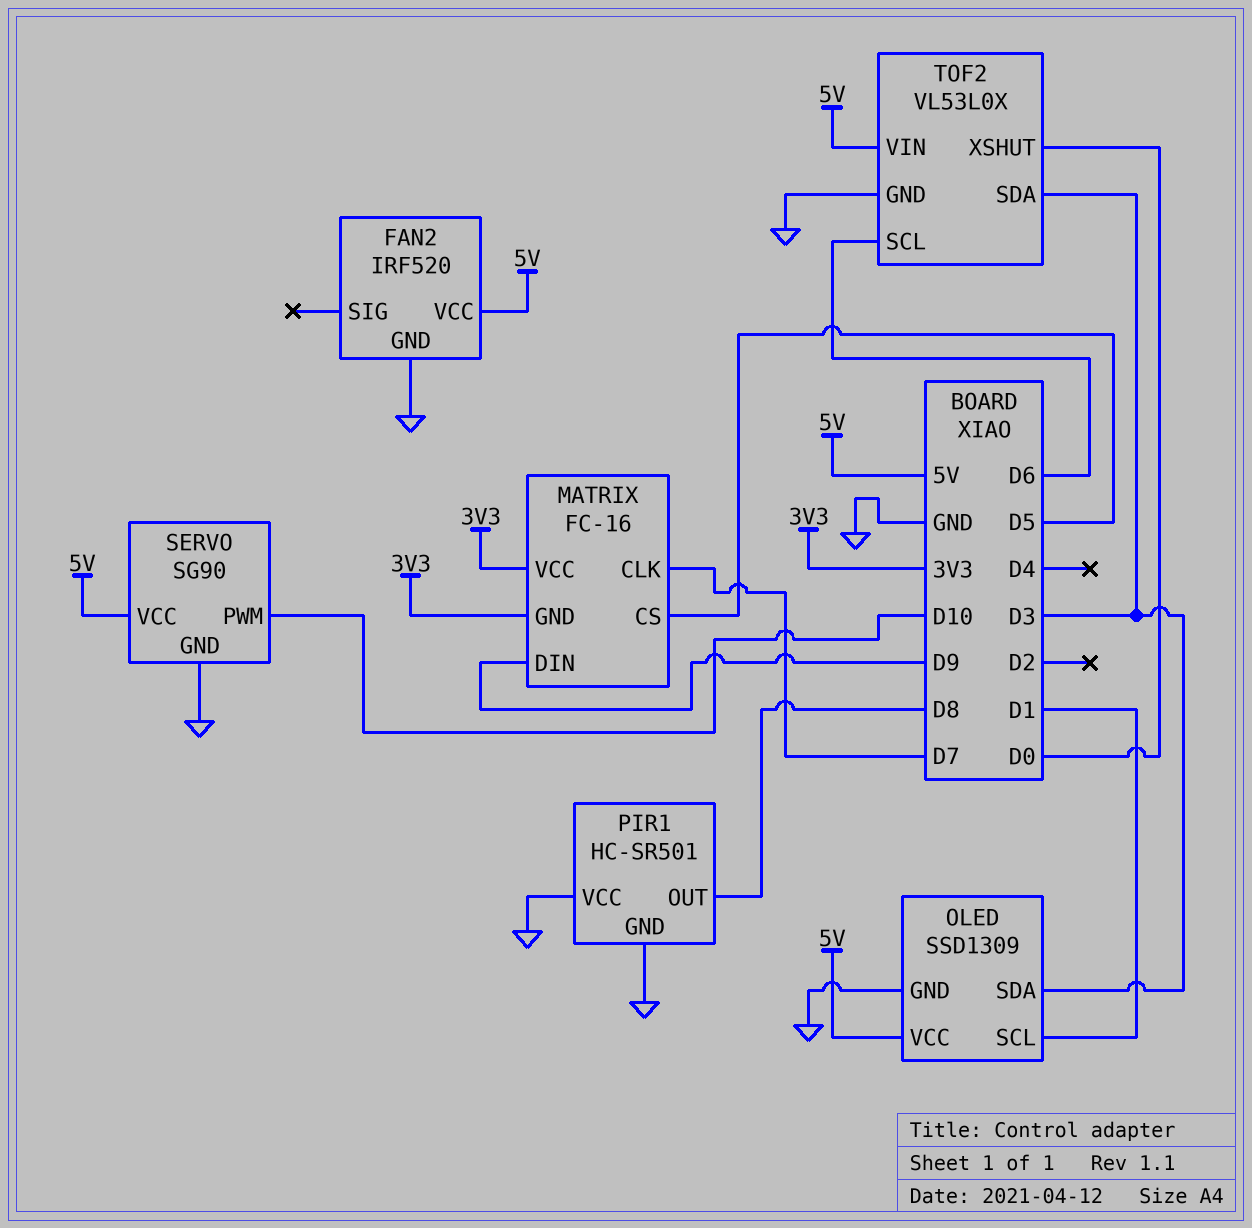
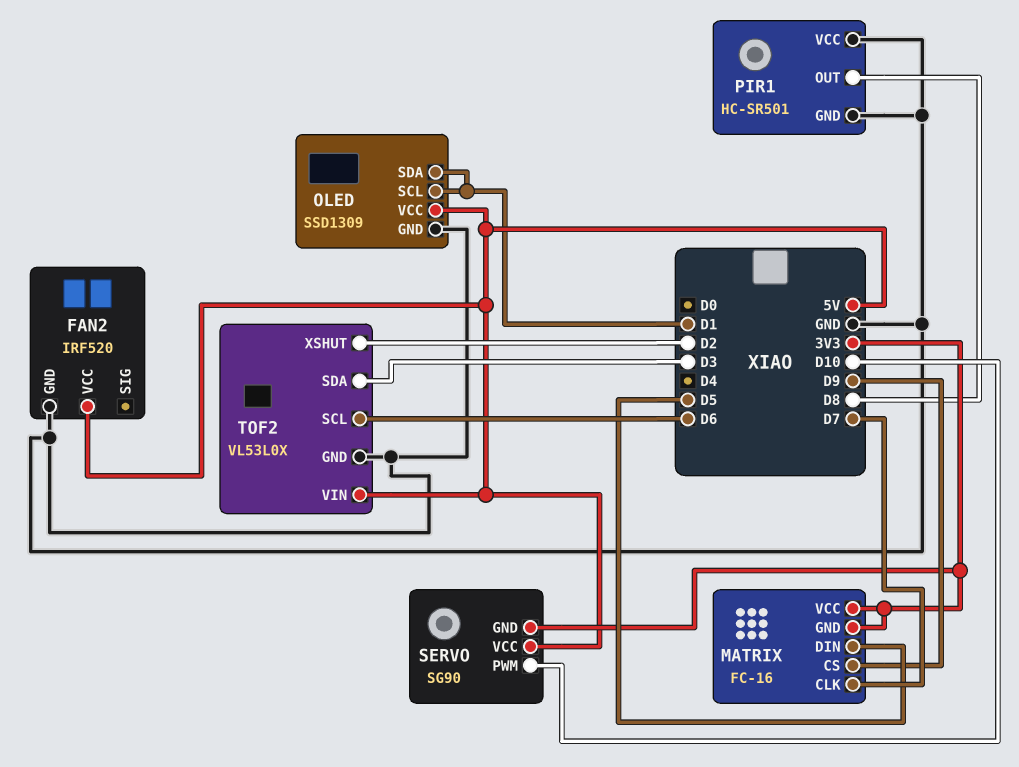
MATRIX pin CS: D5 -> D9
MATRIX pin DIN: D9 -> D5
OLED pin SDA: D3 -> D1
SERVO pin GND: GND -> 3V3
TOF2 pin XSHUT: D0 -> D2

